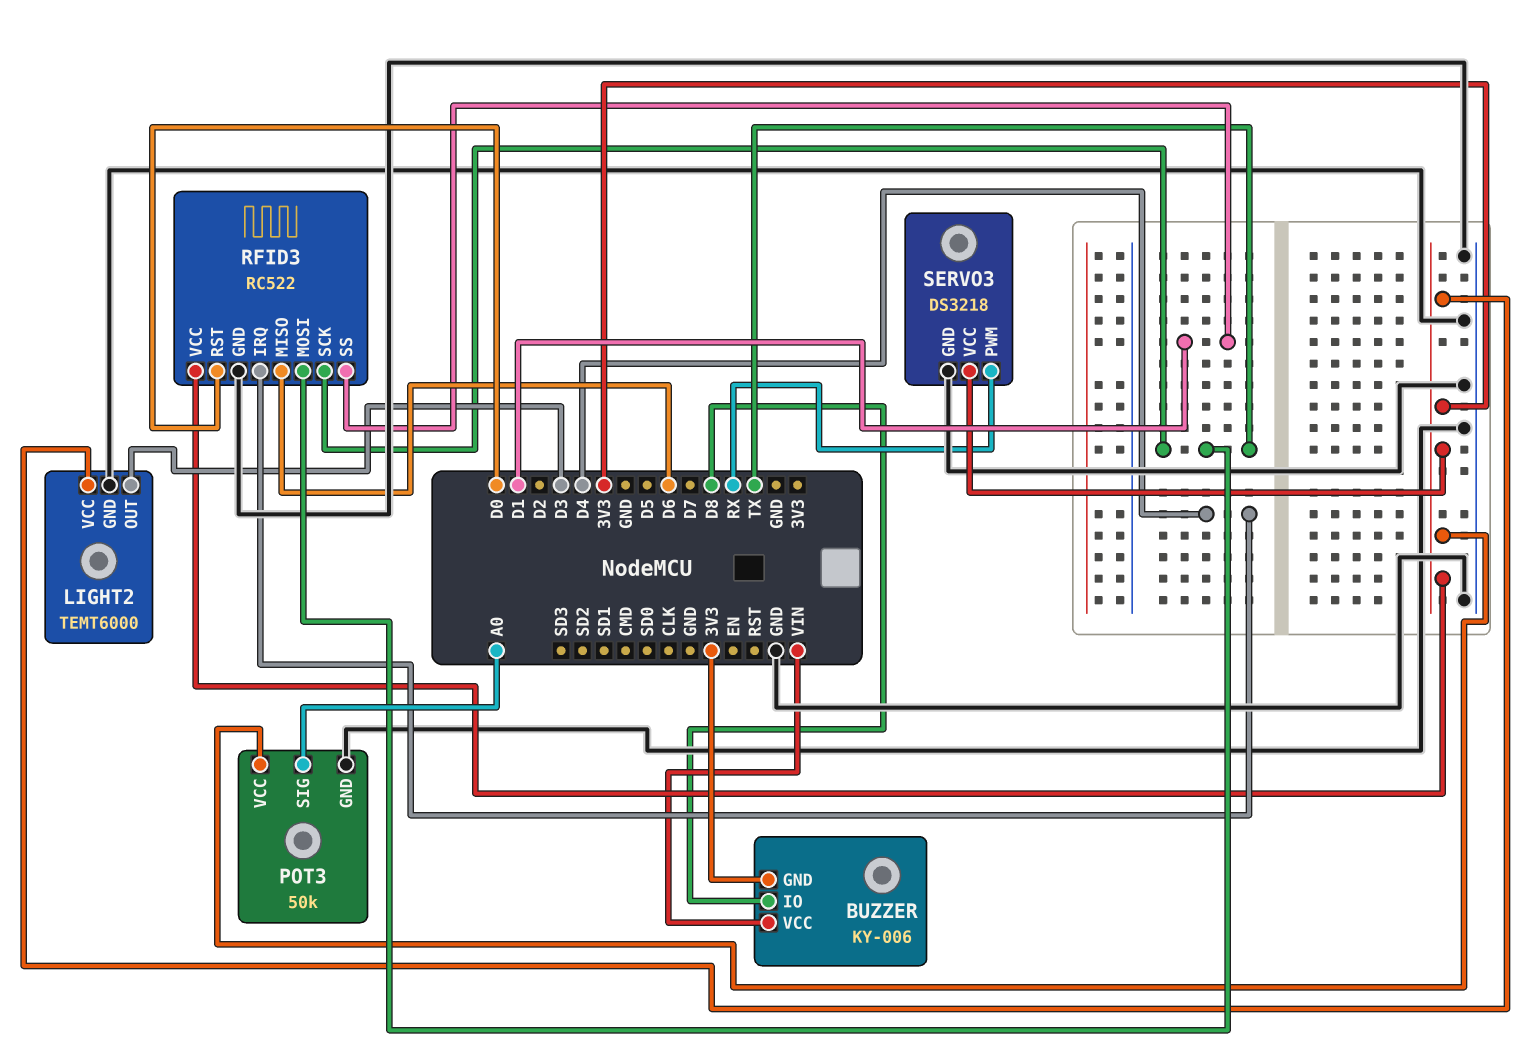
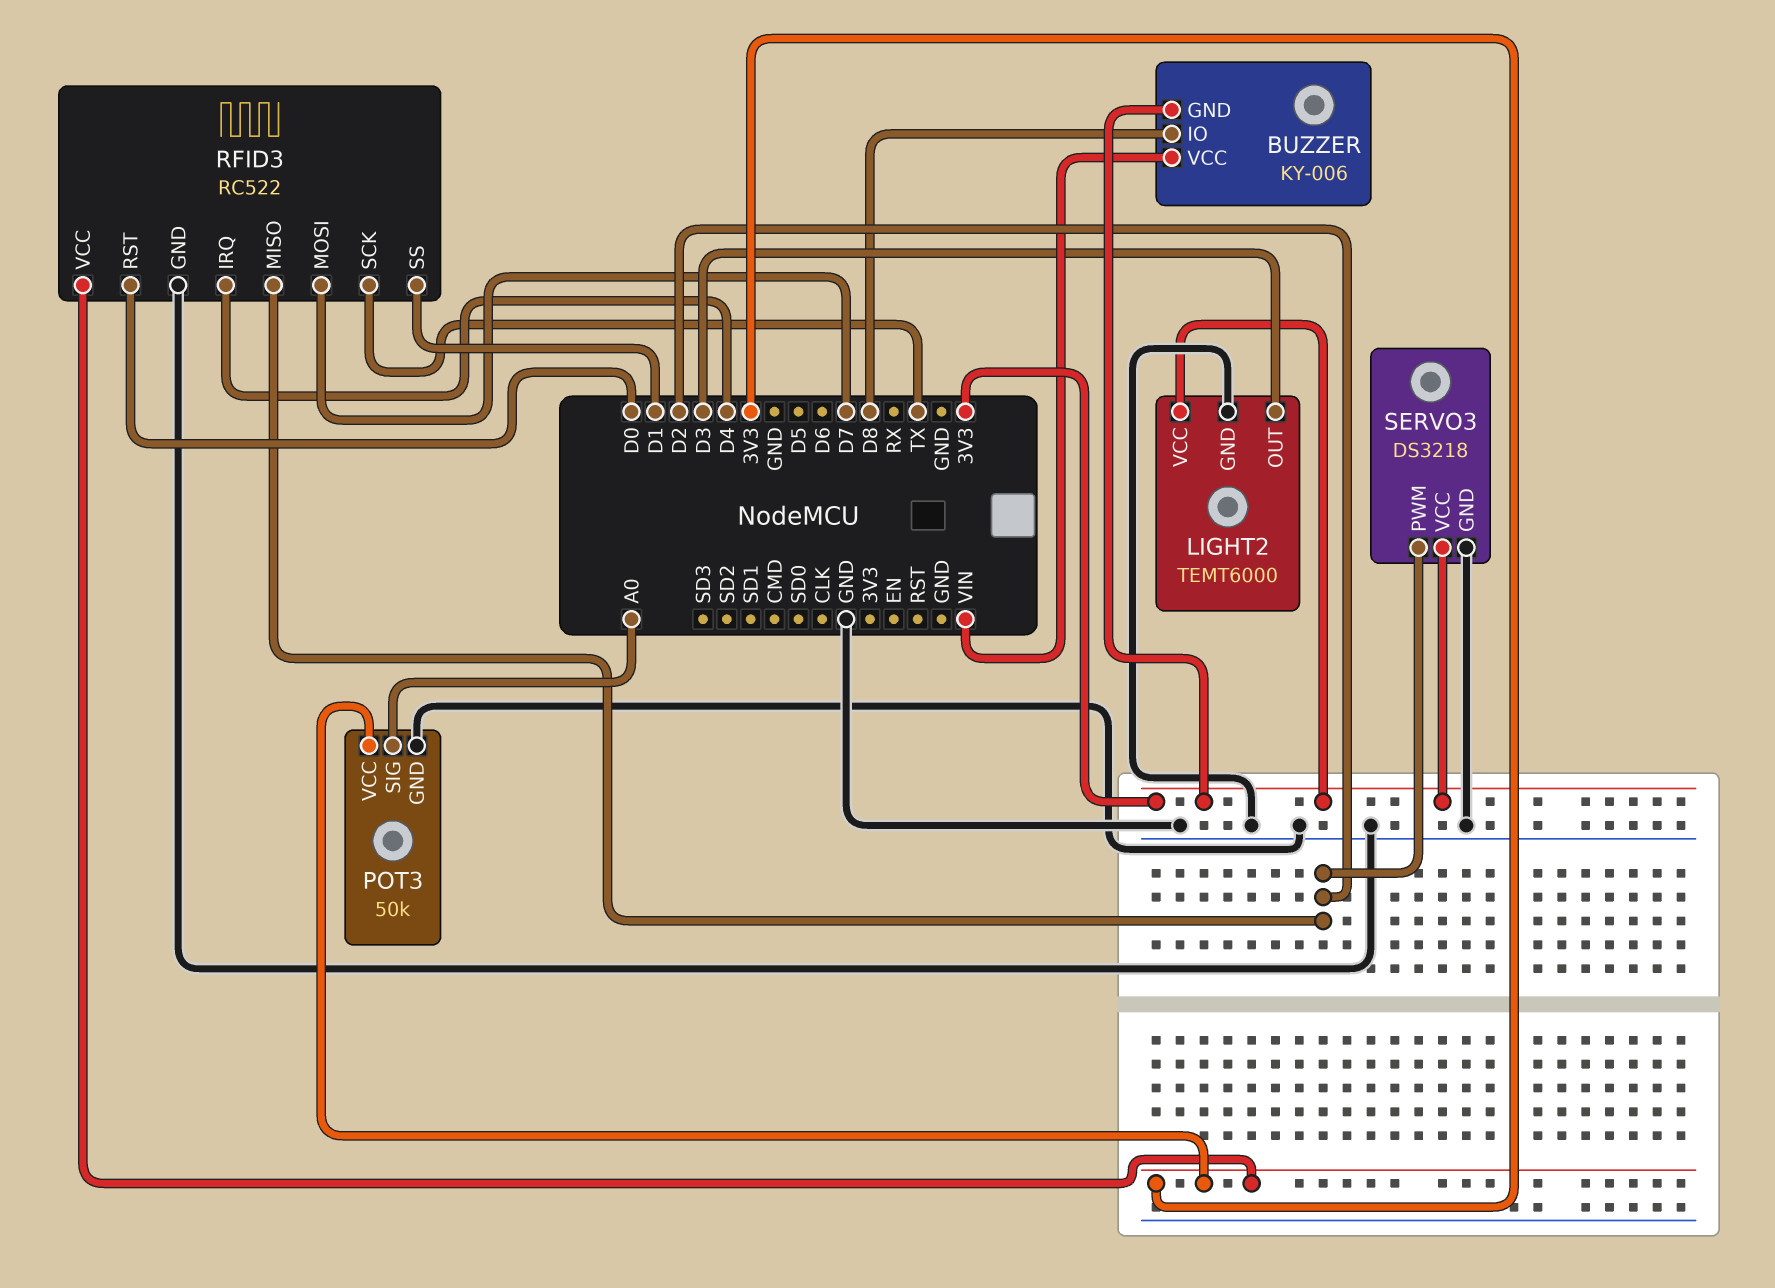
RFID3 pin MISO: D6 -> D2
RFID3 pin MOSI: TX -> D7
SERVO3 pin PWM: RX -> D2

